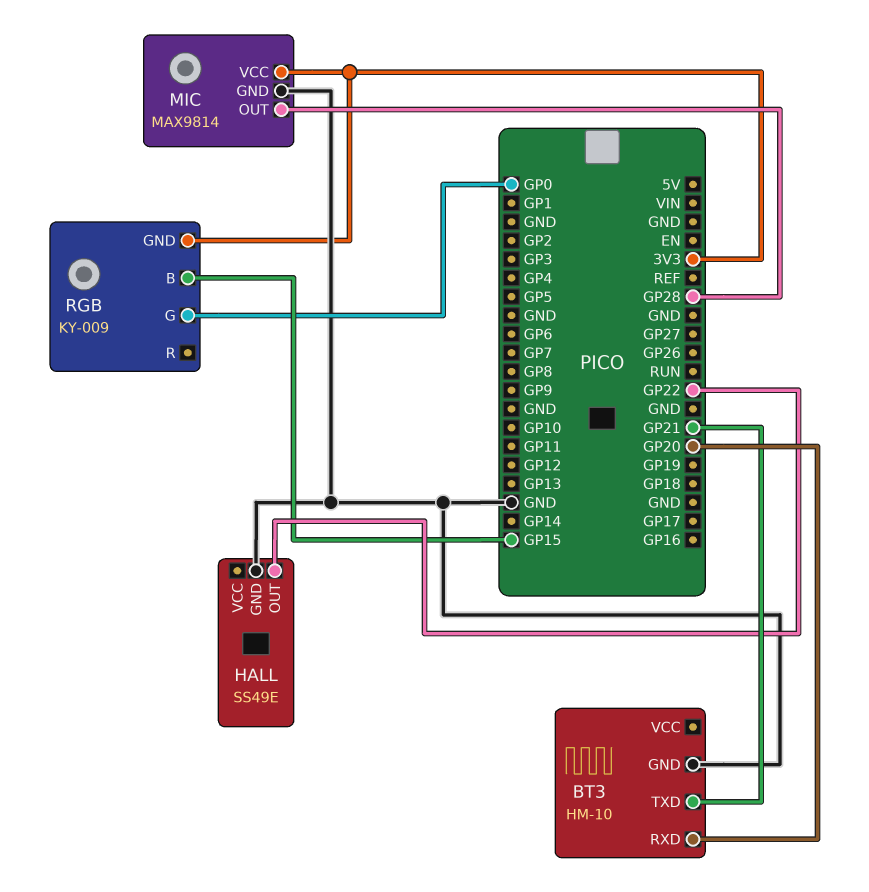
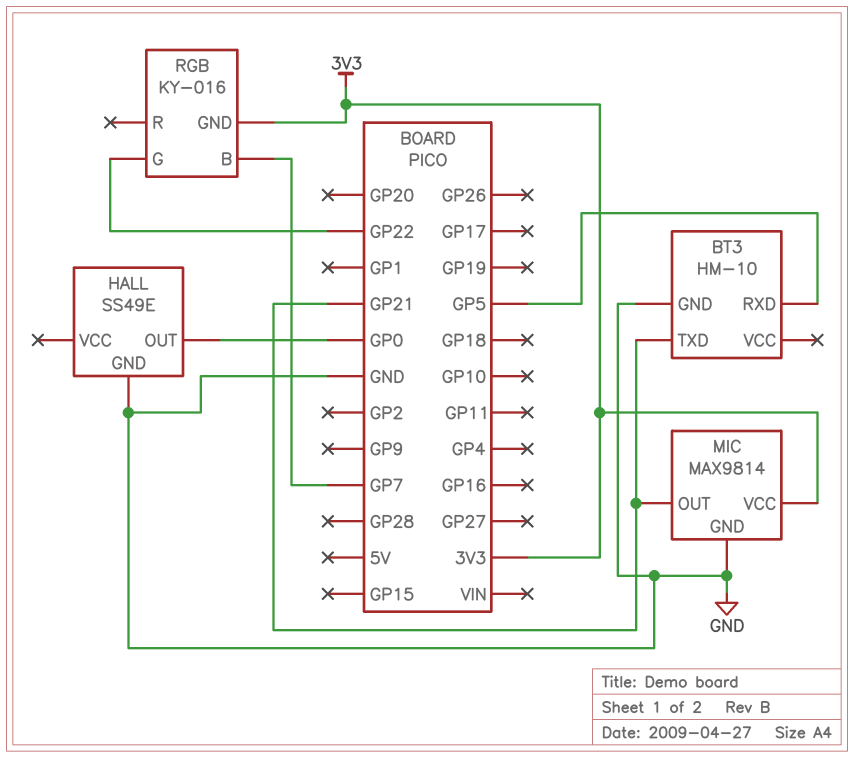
BT3 pin RXD: GP20 -> GP5
HALL pin OUT: GP22 -> GP0
MIC pin OUT: GP28 -> GP21
RGB: KY-009 -> KY-016
RGB pin B: GP15 -> GP7
RGB pin G: GP0 -> GP22

